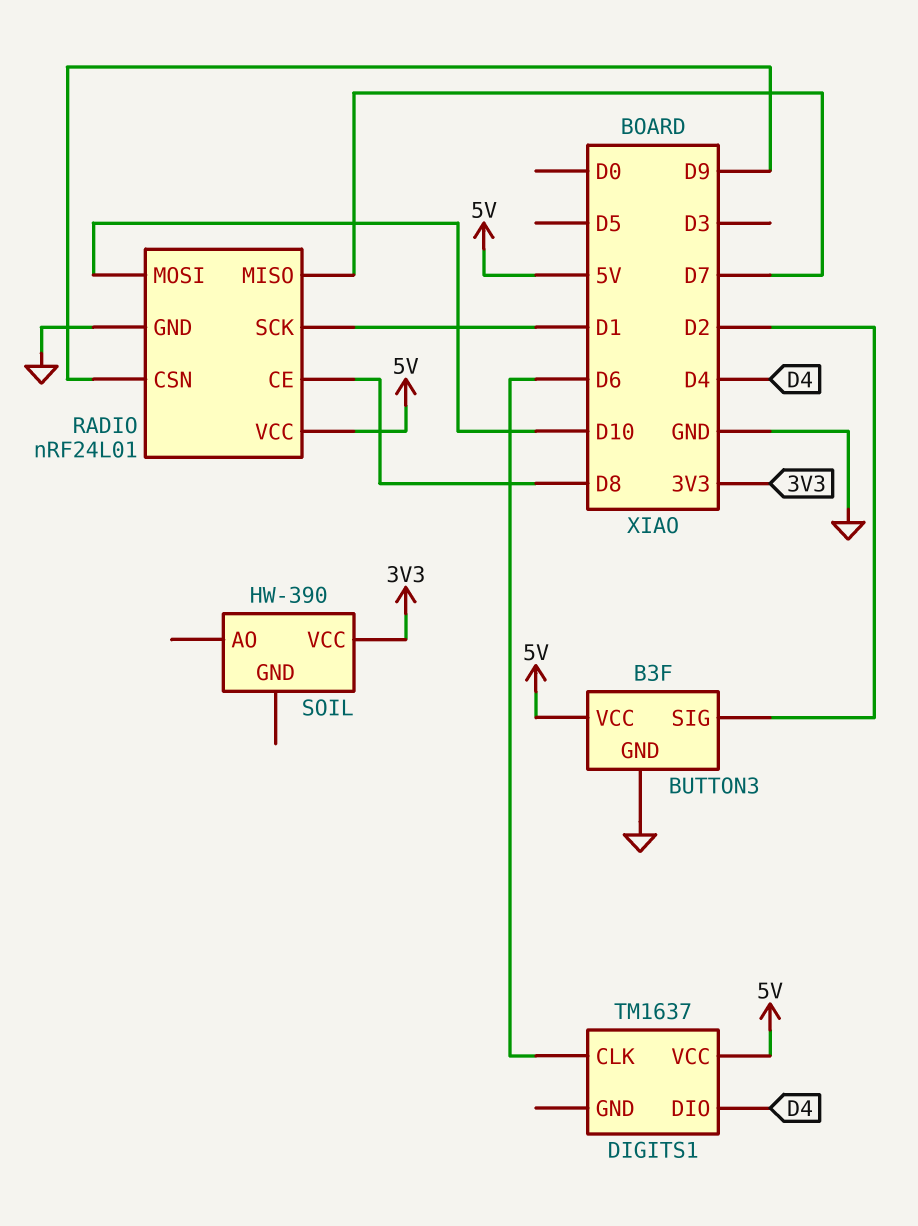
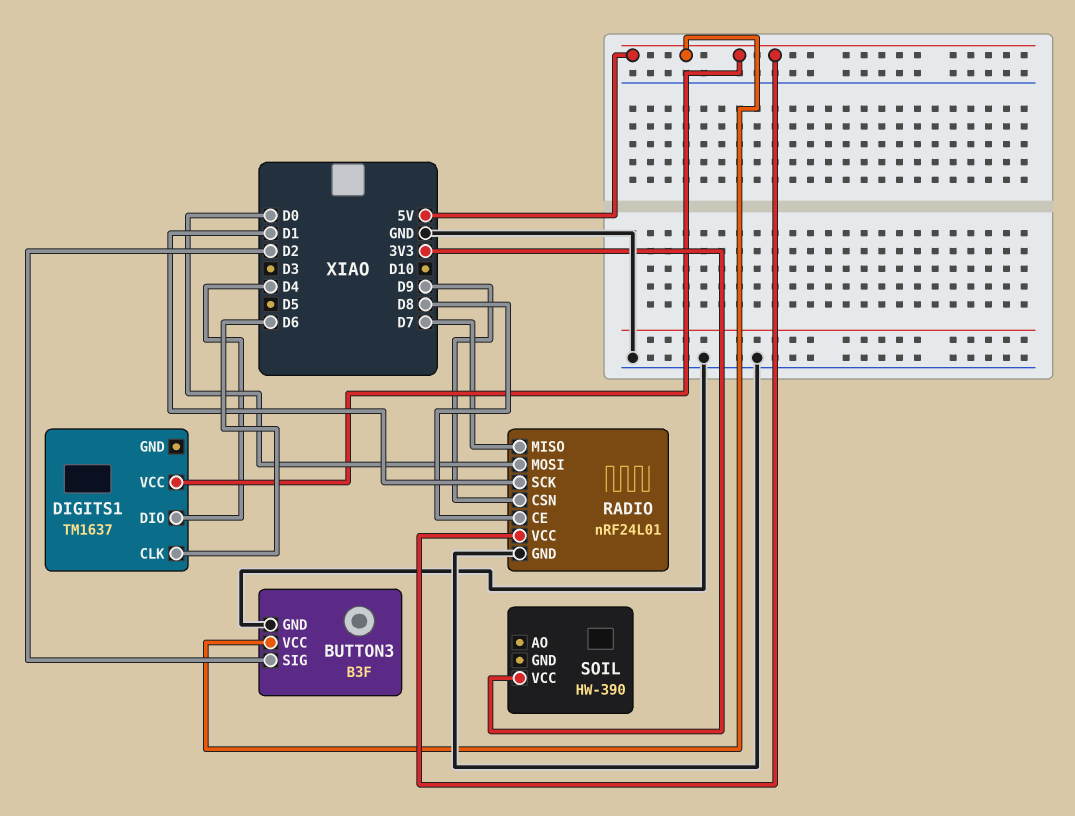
RADIO pin MOSI: D10 -> D0

